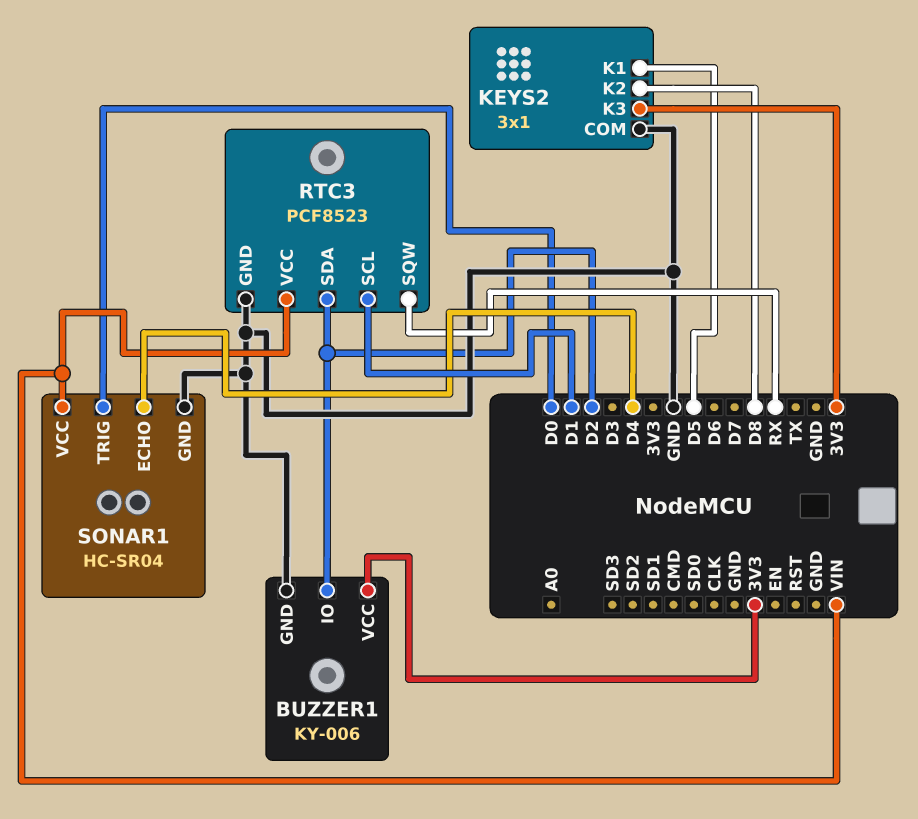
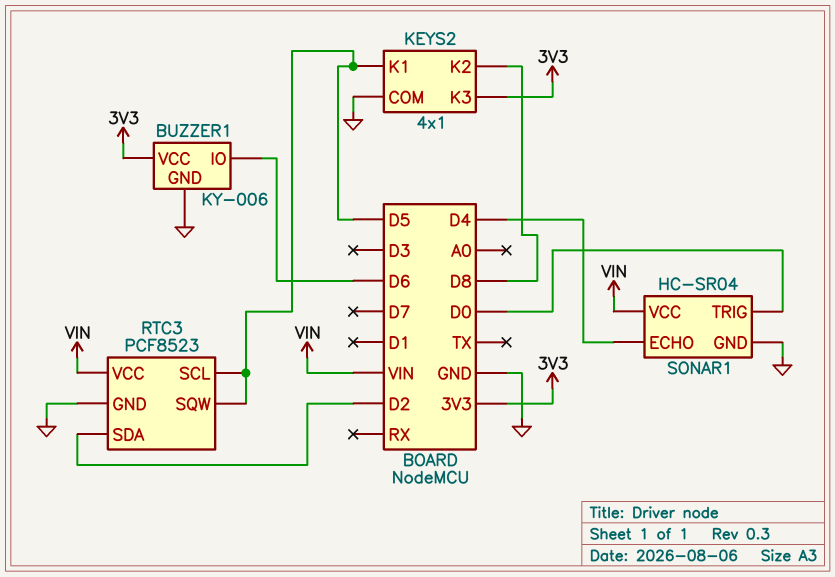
BUZZER1 pin IO: D2 -> D6
KEYS2: 3x1 -> 4x1
RTC3 pin SCL: D1 -> D5
RTC3 pin SQW: RX -> D5

